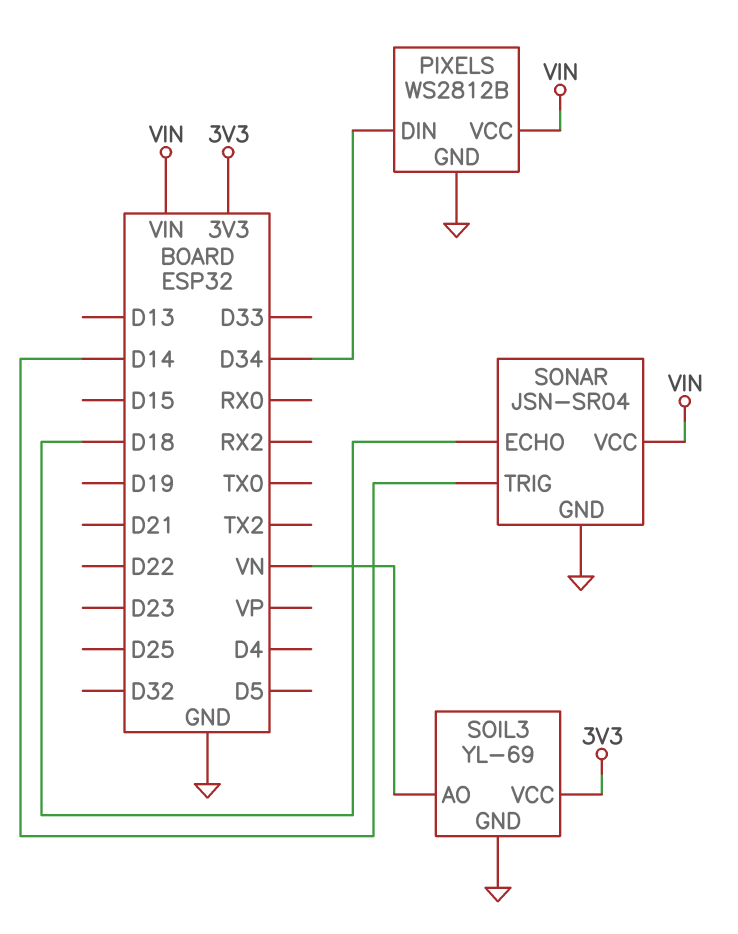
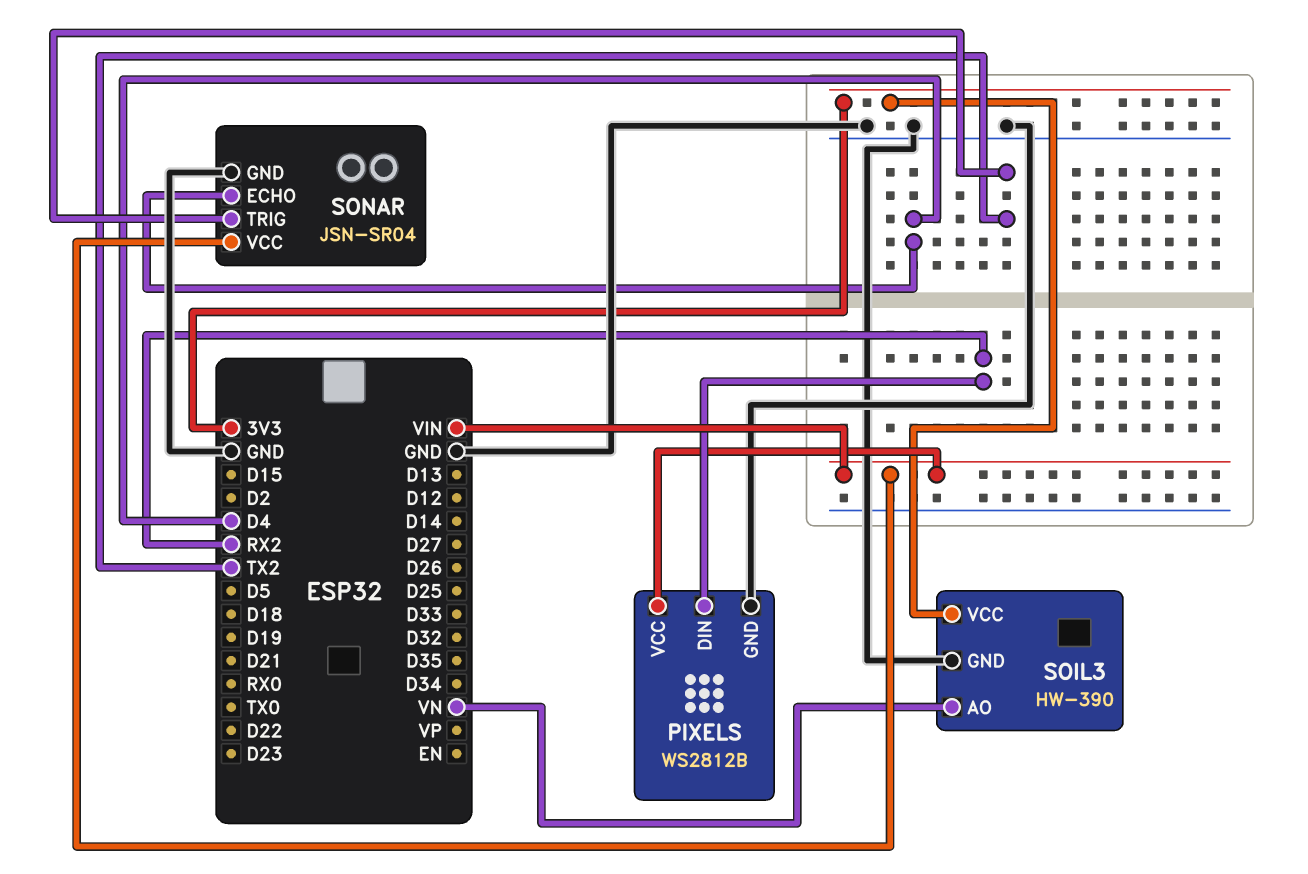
PIXELS pin DIN: D34 -> RX2
SOIL3: YL-69 -> HW-390
SONAR pin ECHO: D18 -> D4
SONAR pin TRIG: D14 -> TX2

